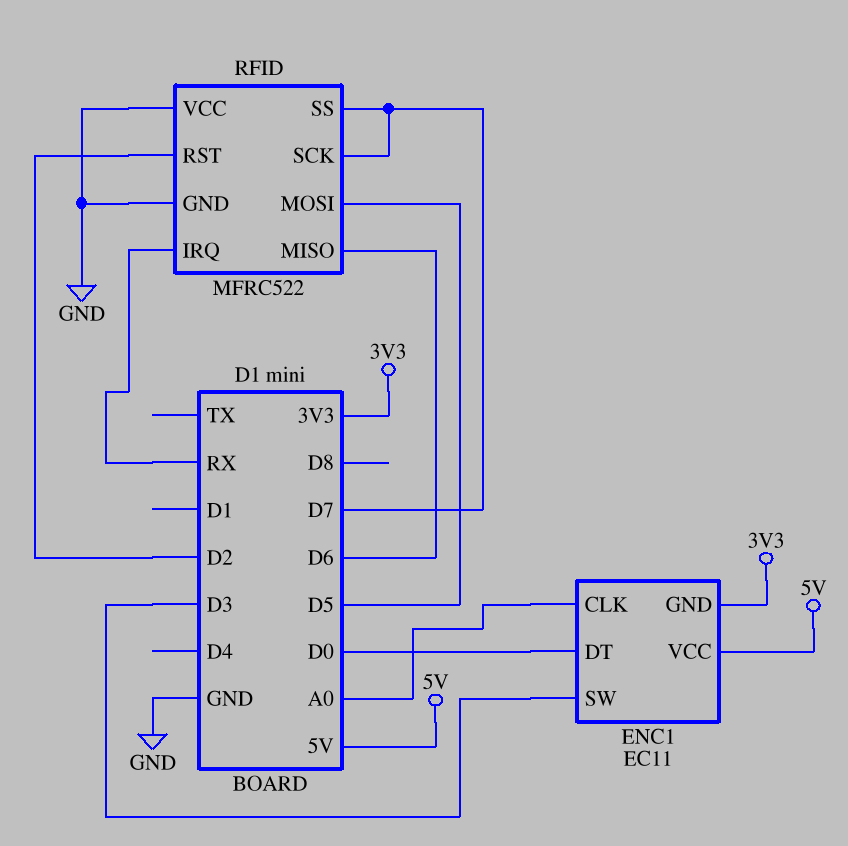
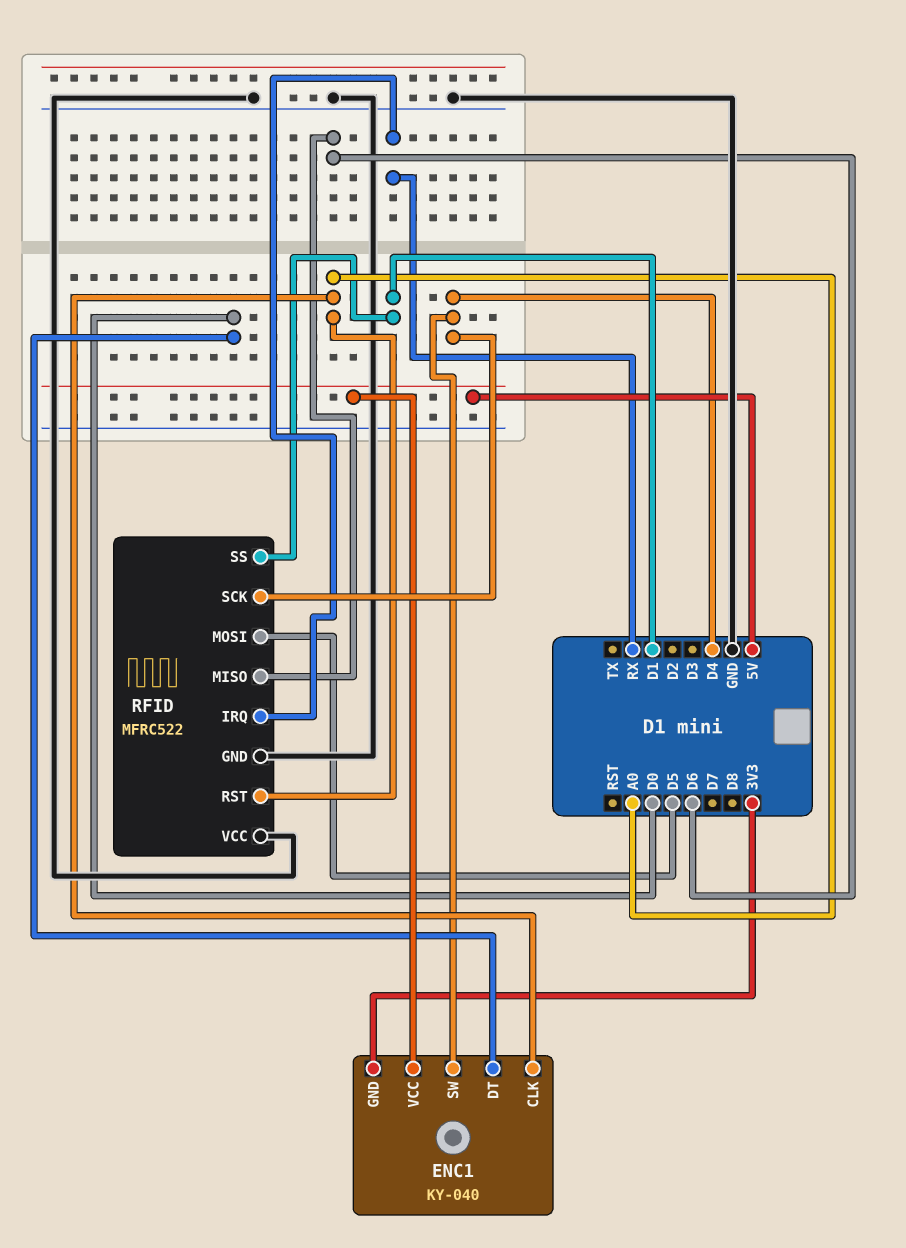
ENC1: EC11 -> KY-040
ENC1 pin SW: D3 -> D4
RFID pin RST: D2 -> A0
RFID pin SCK: D7 -> D4
RFID pin SS: D7 -> D1

